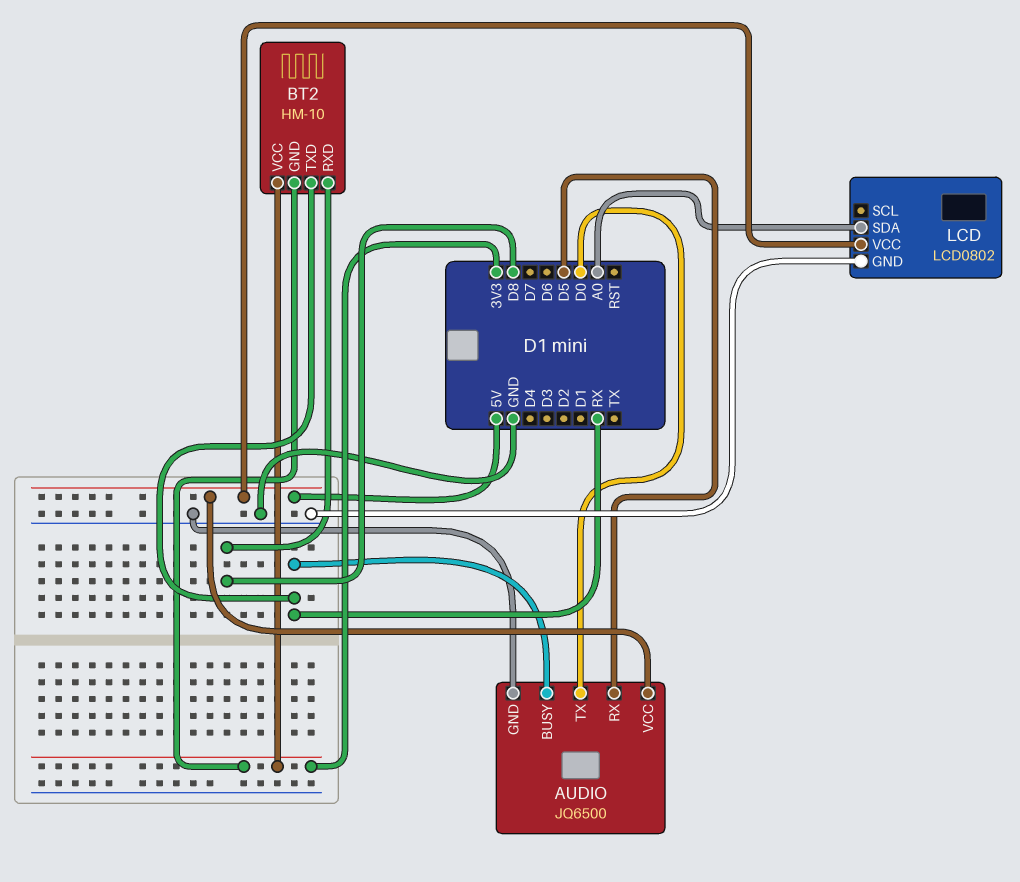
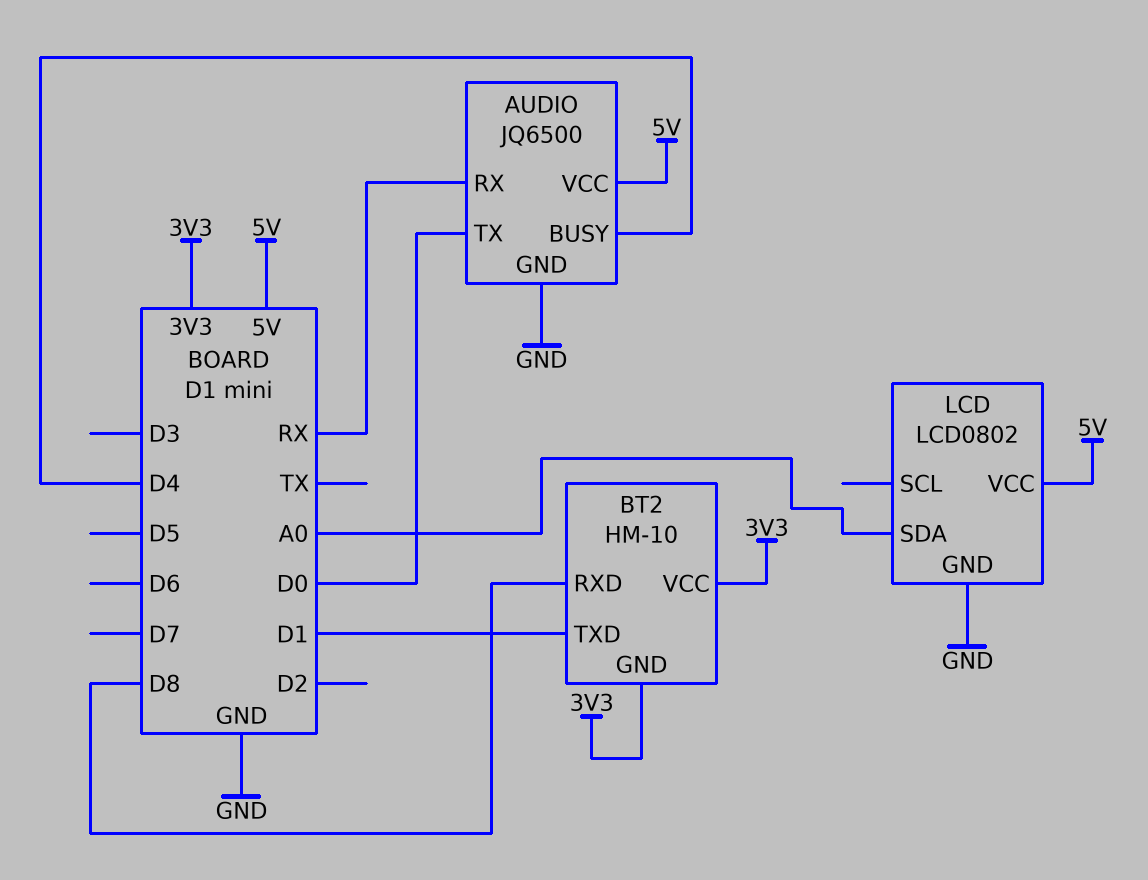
AUDIO pin BUSY: RX -> D4
AUDIO pin RX: D5 -> RX
BT2 pin TXD: RX -> D1

